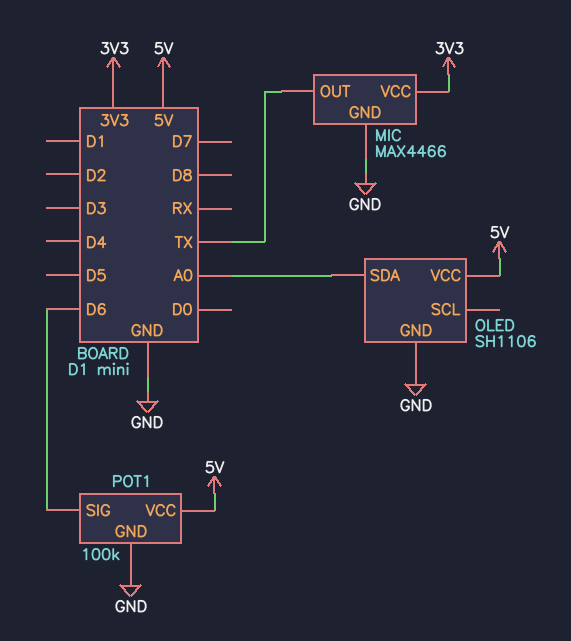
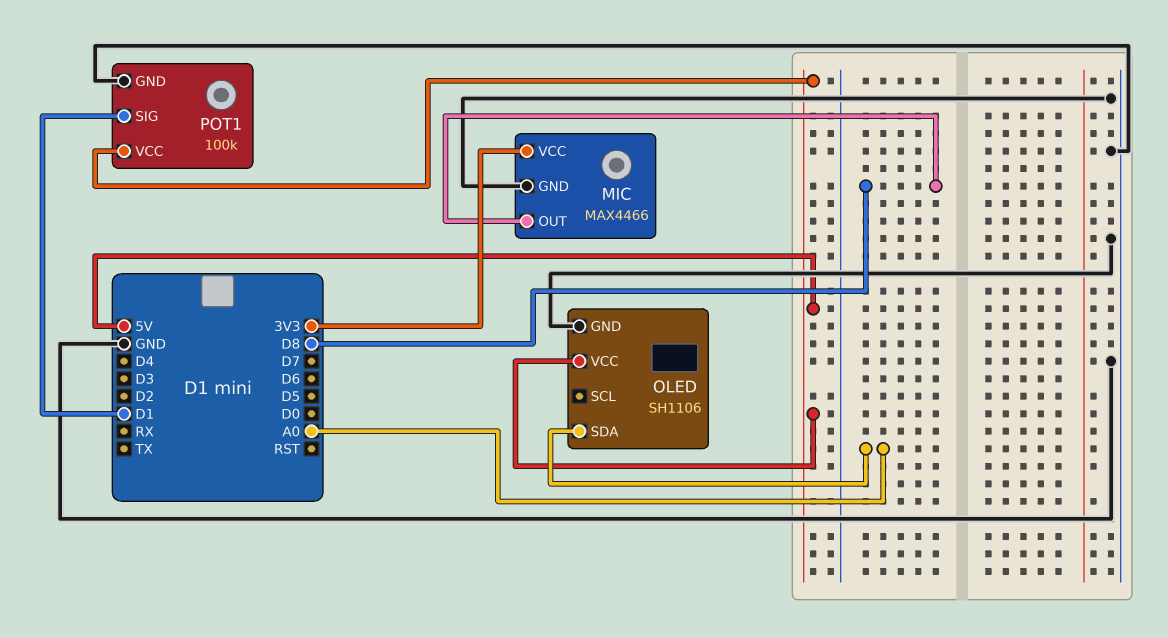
MIC pin OUT: TX -> D8
POT1 pin SIG: D6 -> D1

